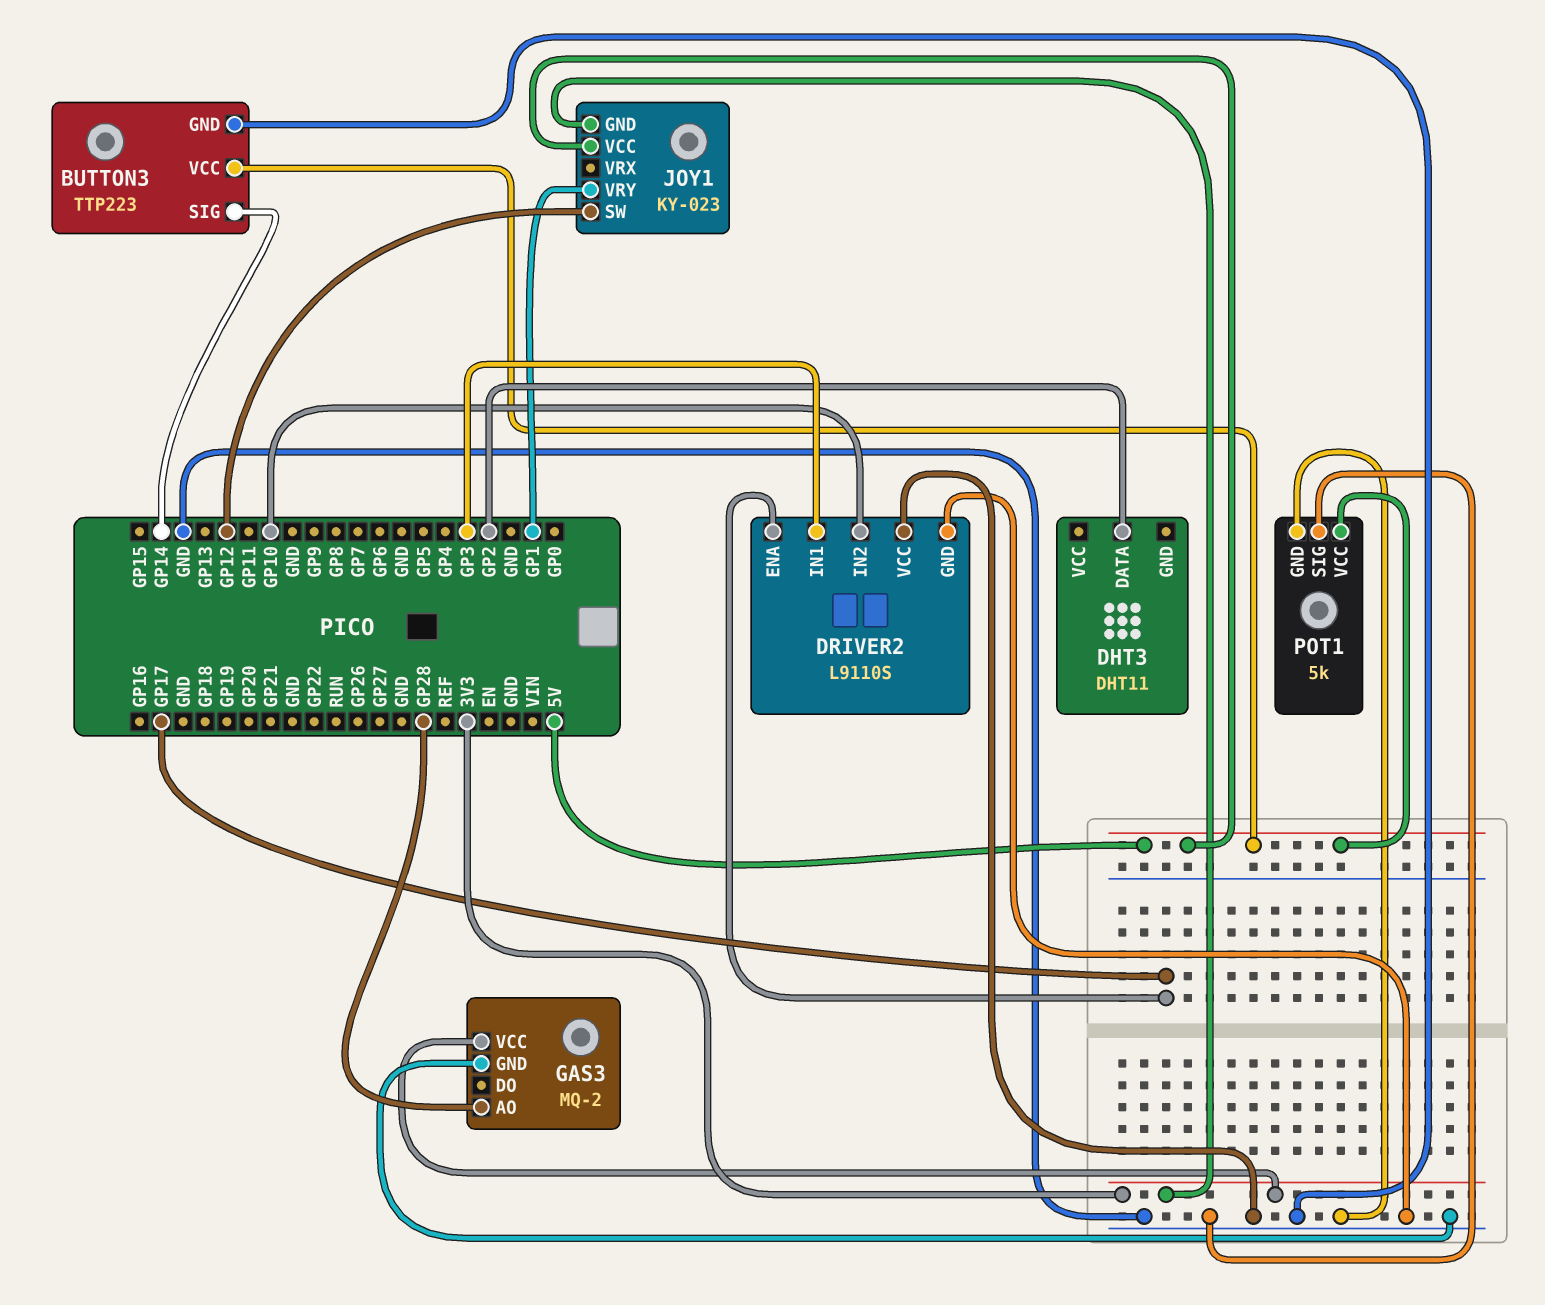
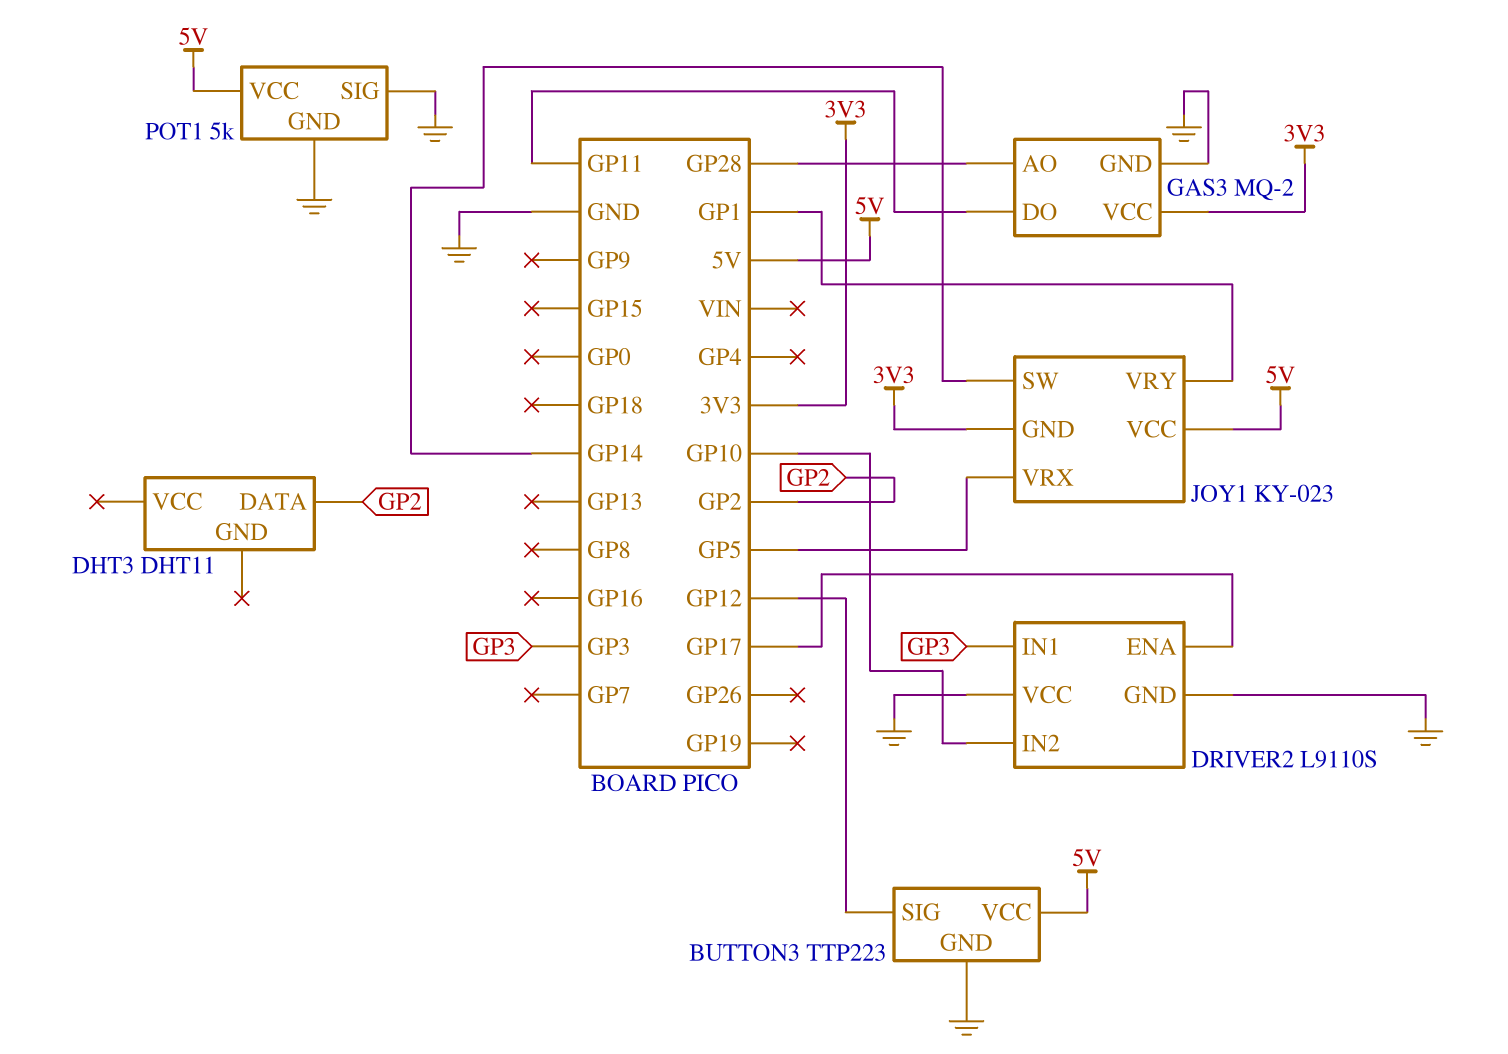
BUTTON3 pin SIG: GP14 -> GP12
GAS3 pin DO: none -> GP11
JOY1 pin SW: GP12 -> GP14
JOY1 pin VRX: none -> GP5

